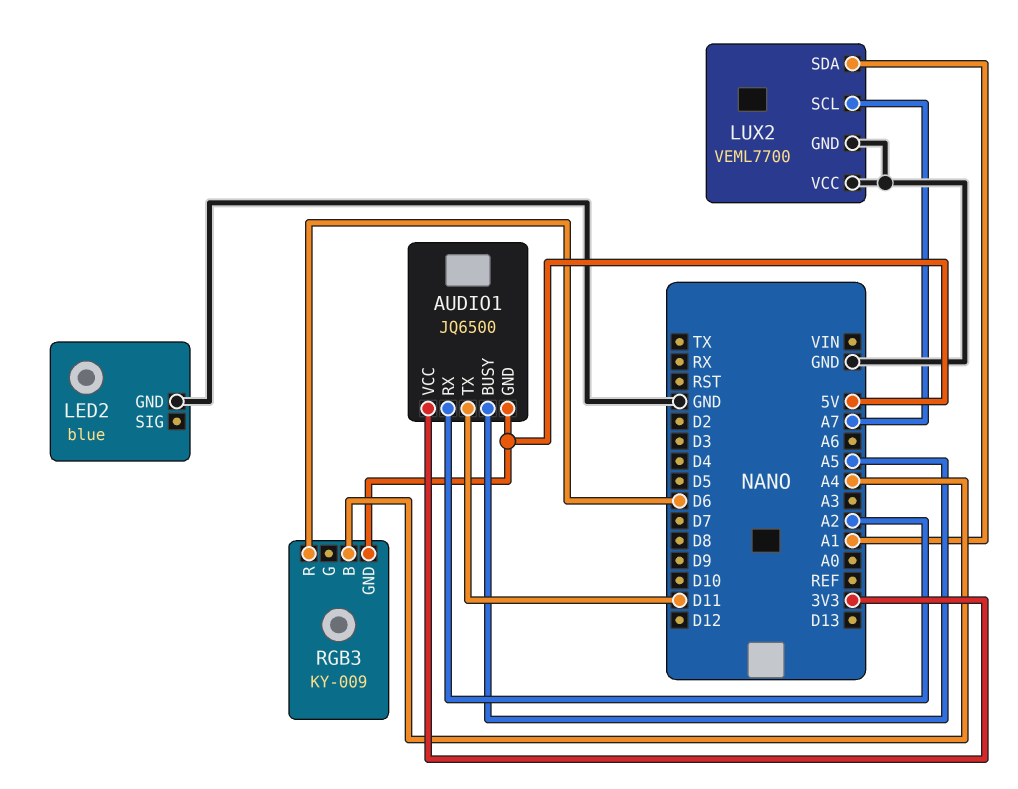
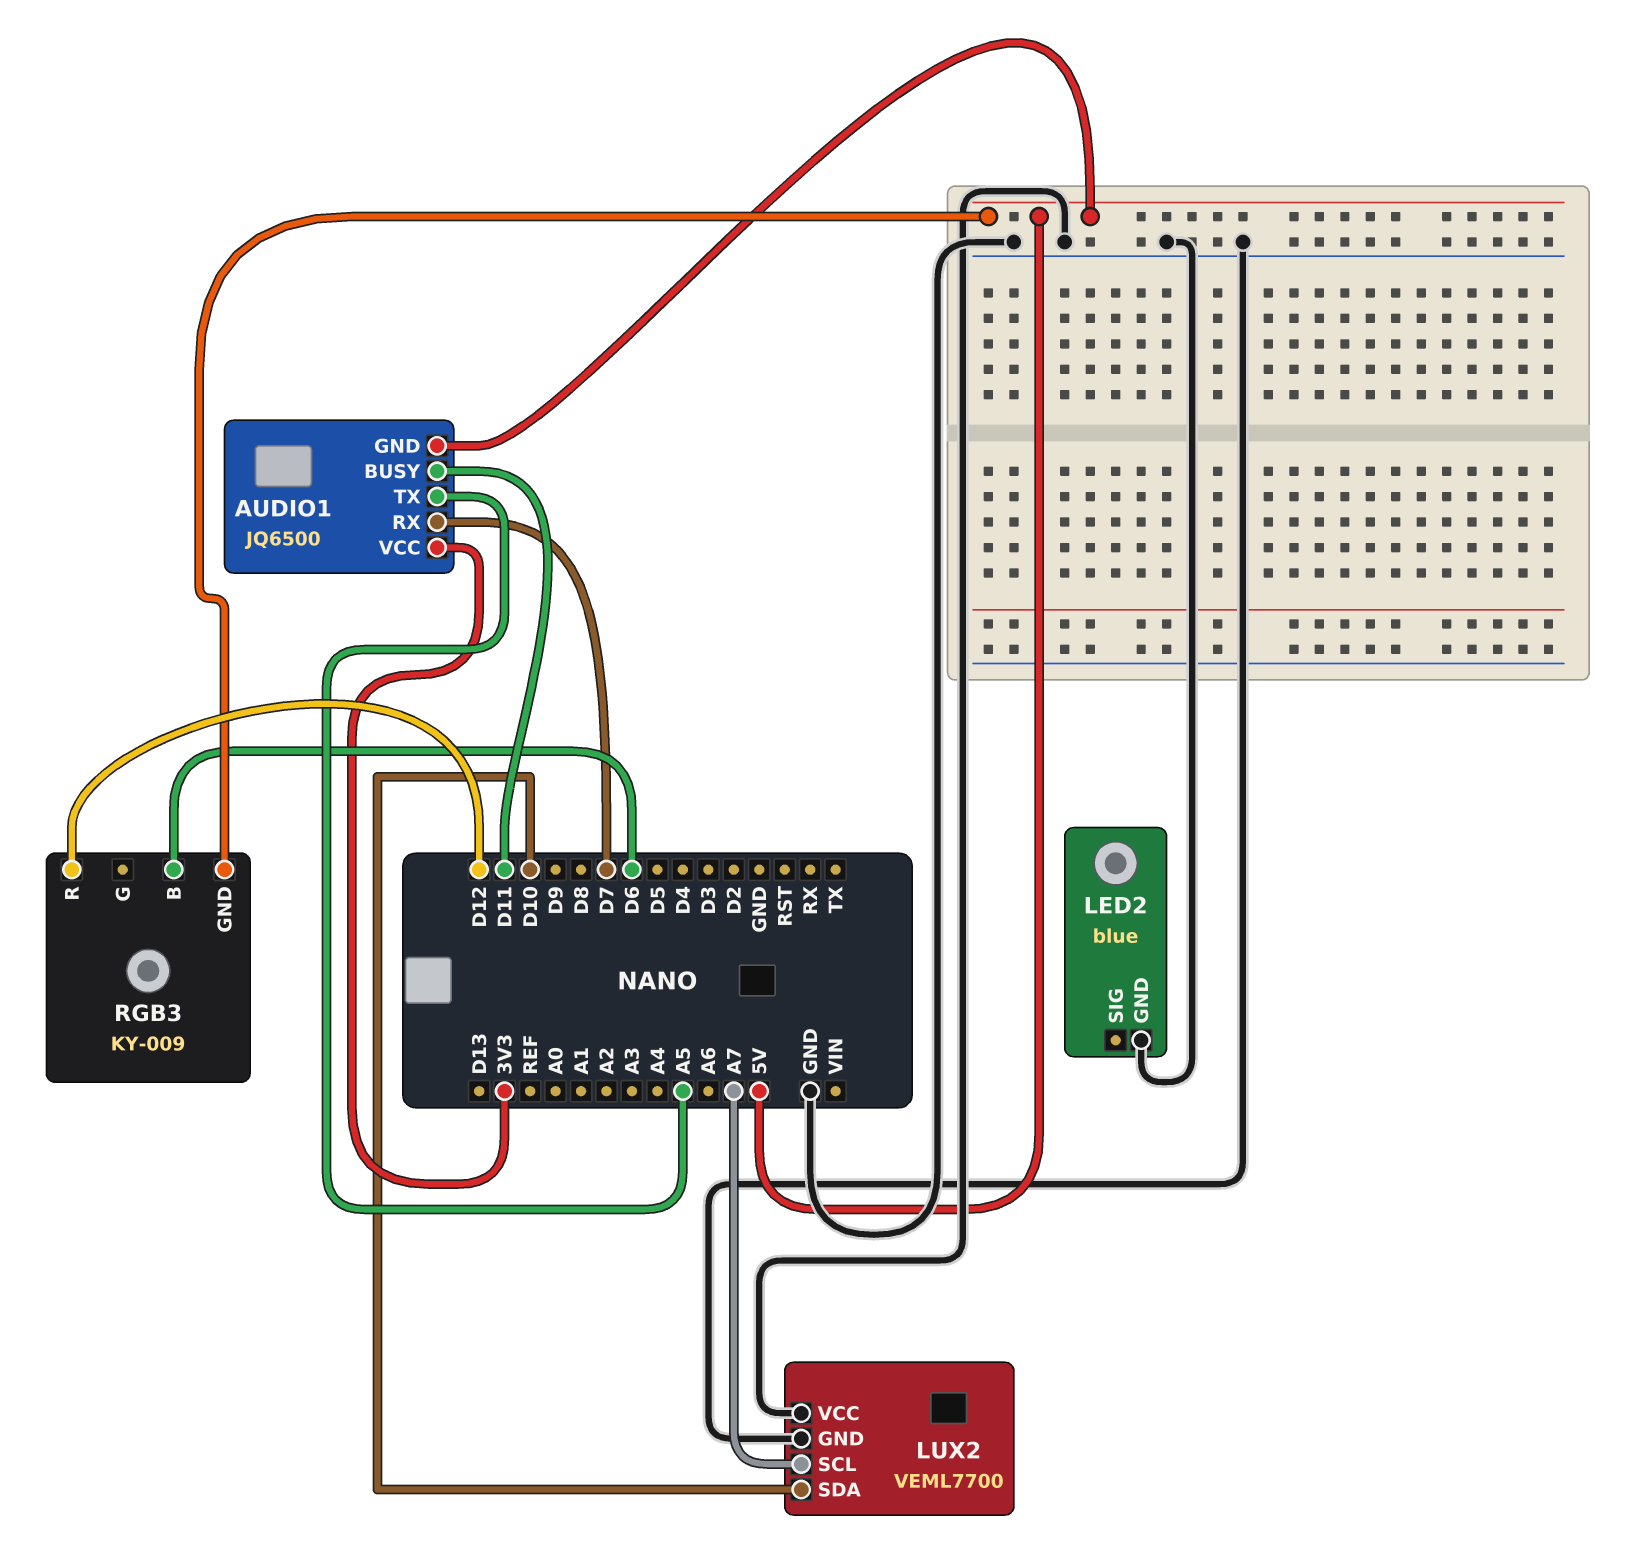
AUDIO1 pin BUSY: A5 -> D11
AUDIO1 pin RX: A2 -> D7
AUDIO1 pin TX: D11 -> A5
LUX2 pin SDA: A1 -> D10
RGB3 pin B: A4 -> D6
RGB3 pin R: D6 -> D12

